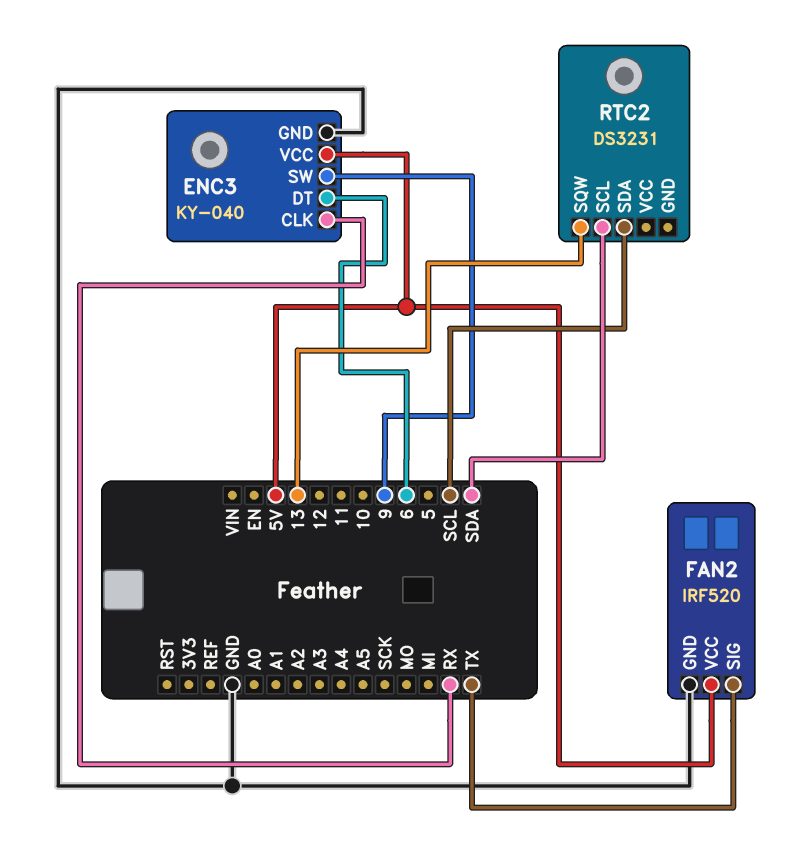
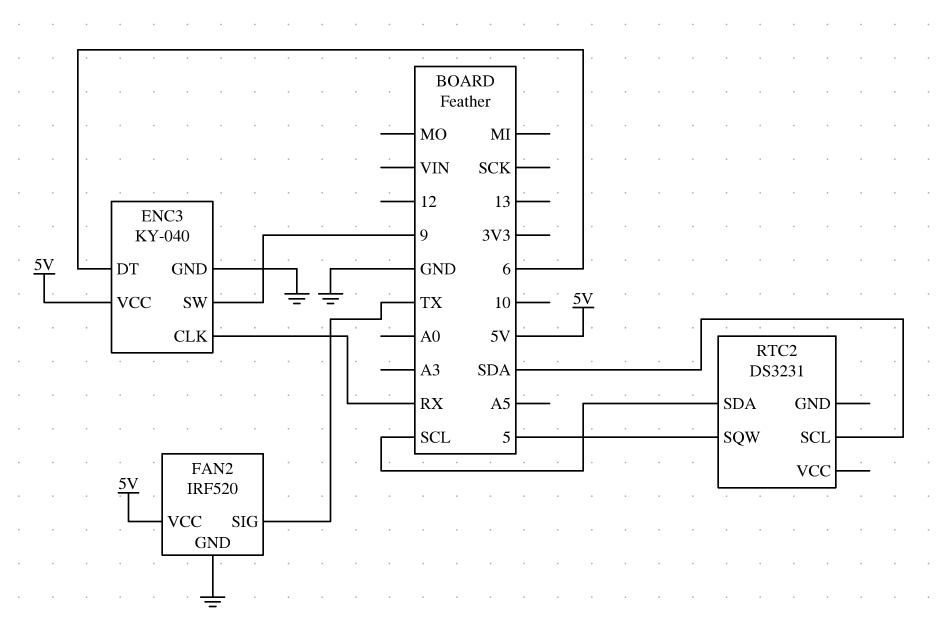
RTC2 pin SQW: 13 -> 5

